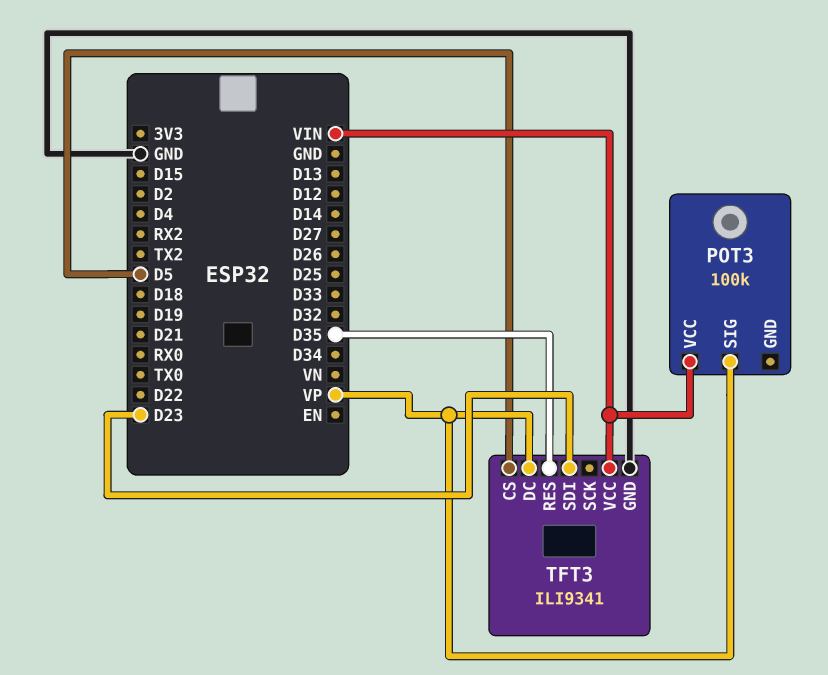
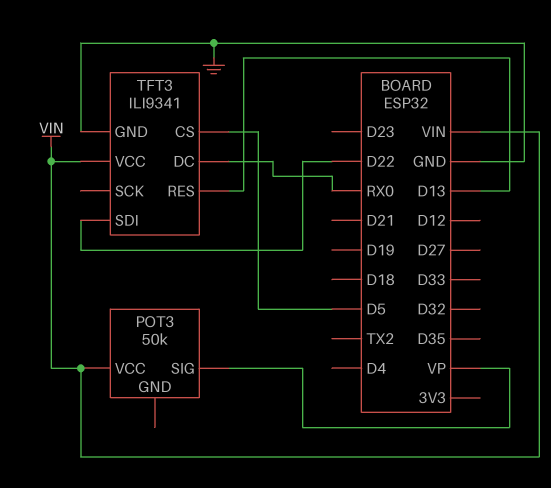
POT3: 100k -> 50k
TFT3 pin DC: VP -> RX0
TFT3 pin RES: D35 -> D13
TFT3 pin SDI: D23 -> D22

